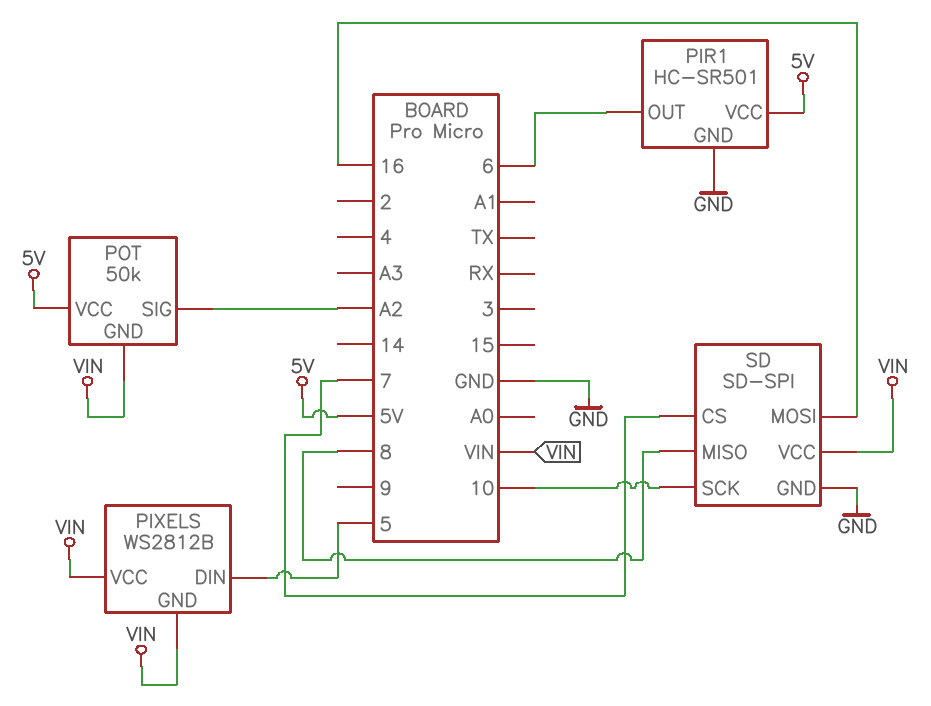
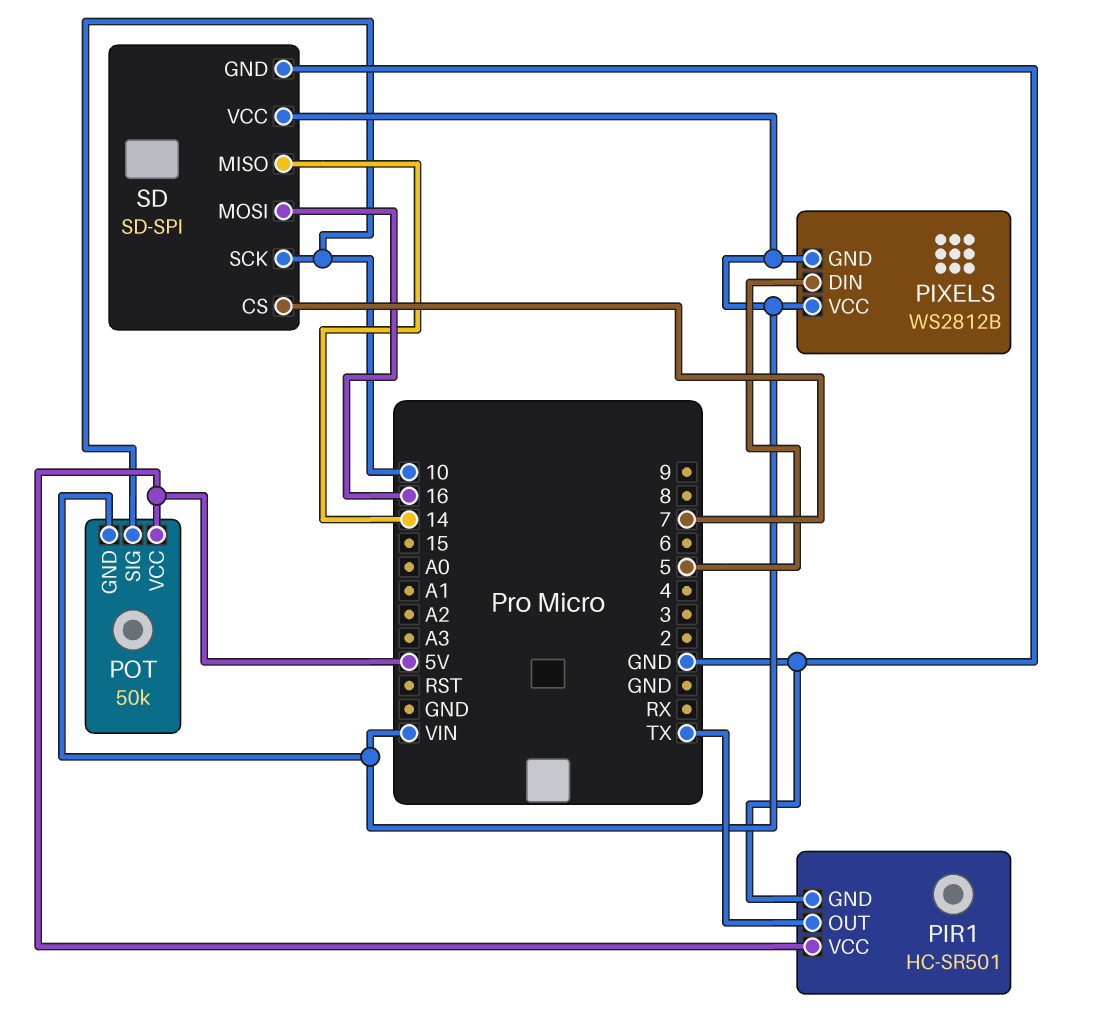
PIR1 pin OUT: 6 -> TX
POT pin SIG: A2 -> 10
SD pin MISO: 8 -> 14

